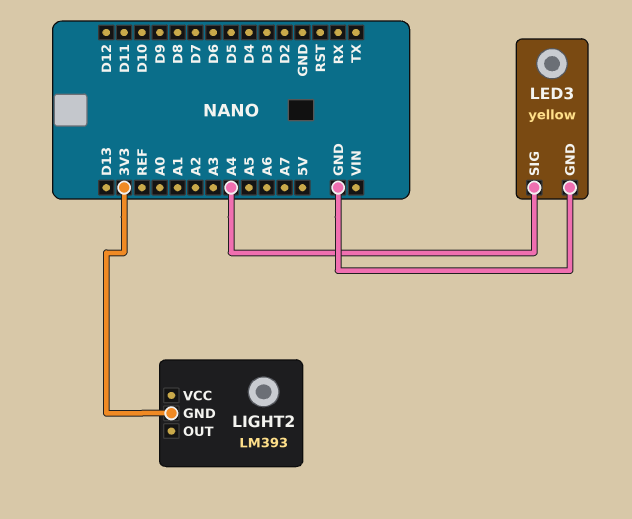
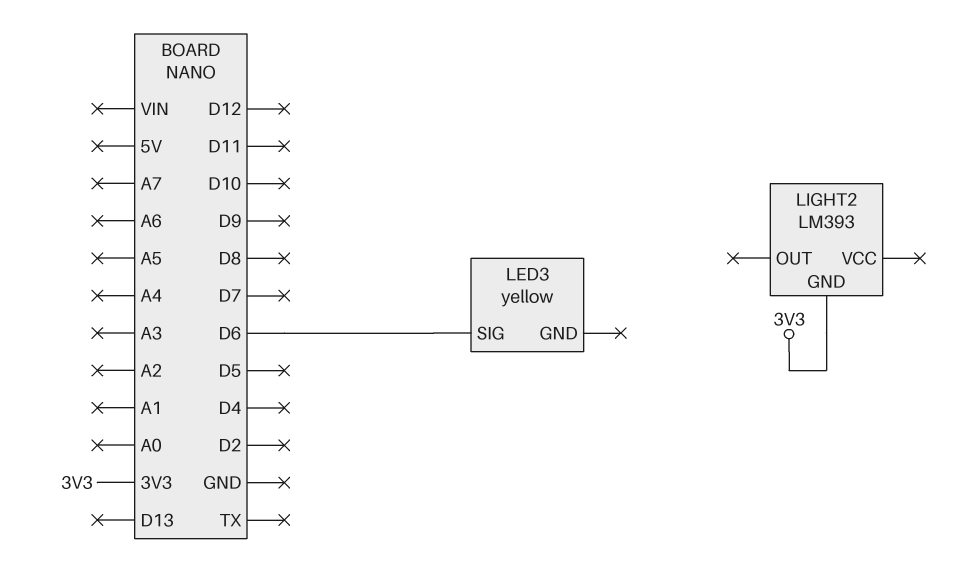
LED3 pin GND: GND -> none
LED3 pin SIG: A4 -> D6

